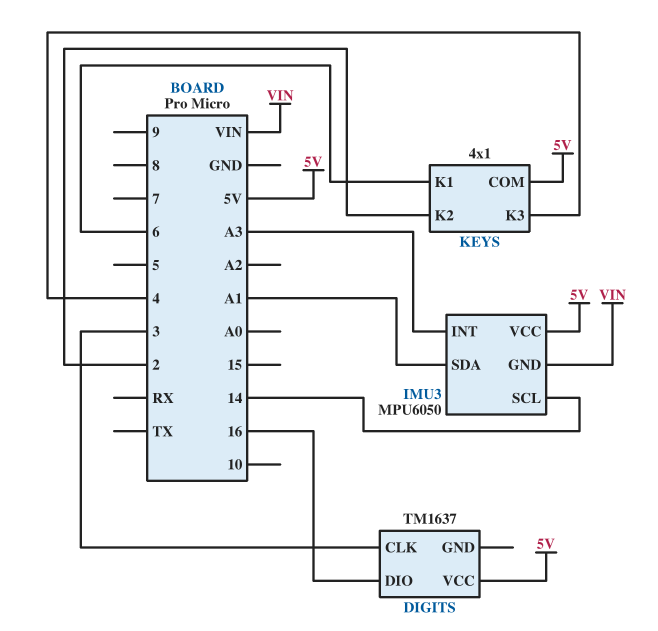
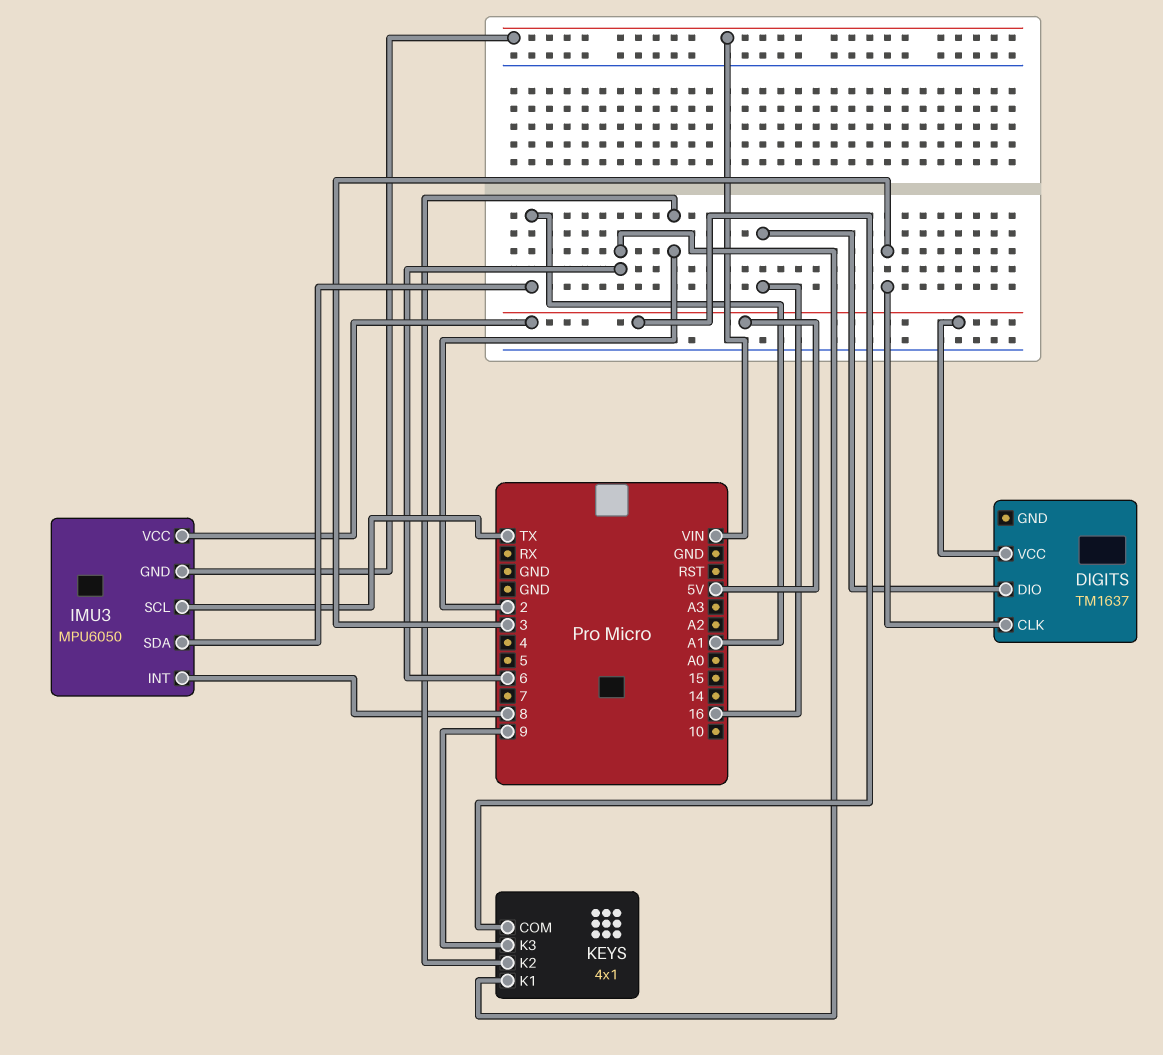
IMU3 pin INT: A3 -> 8
IMU3 pin SCL: 14 -> TX
KEYS pin K3: 4 -> 9

